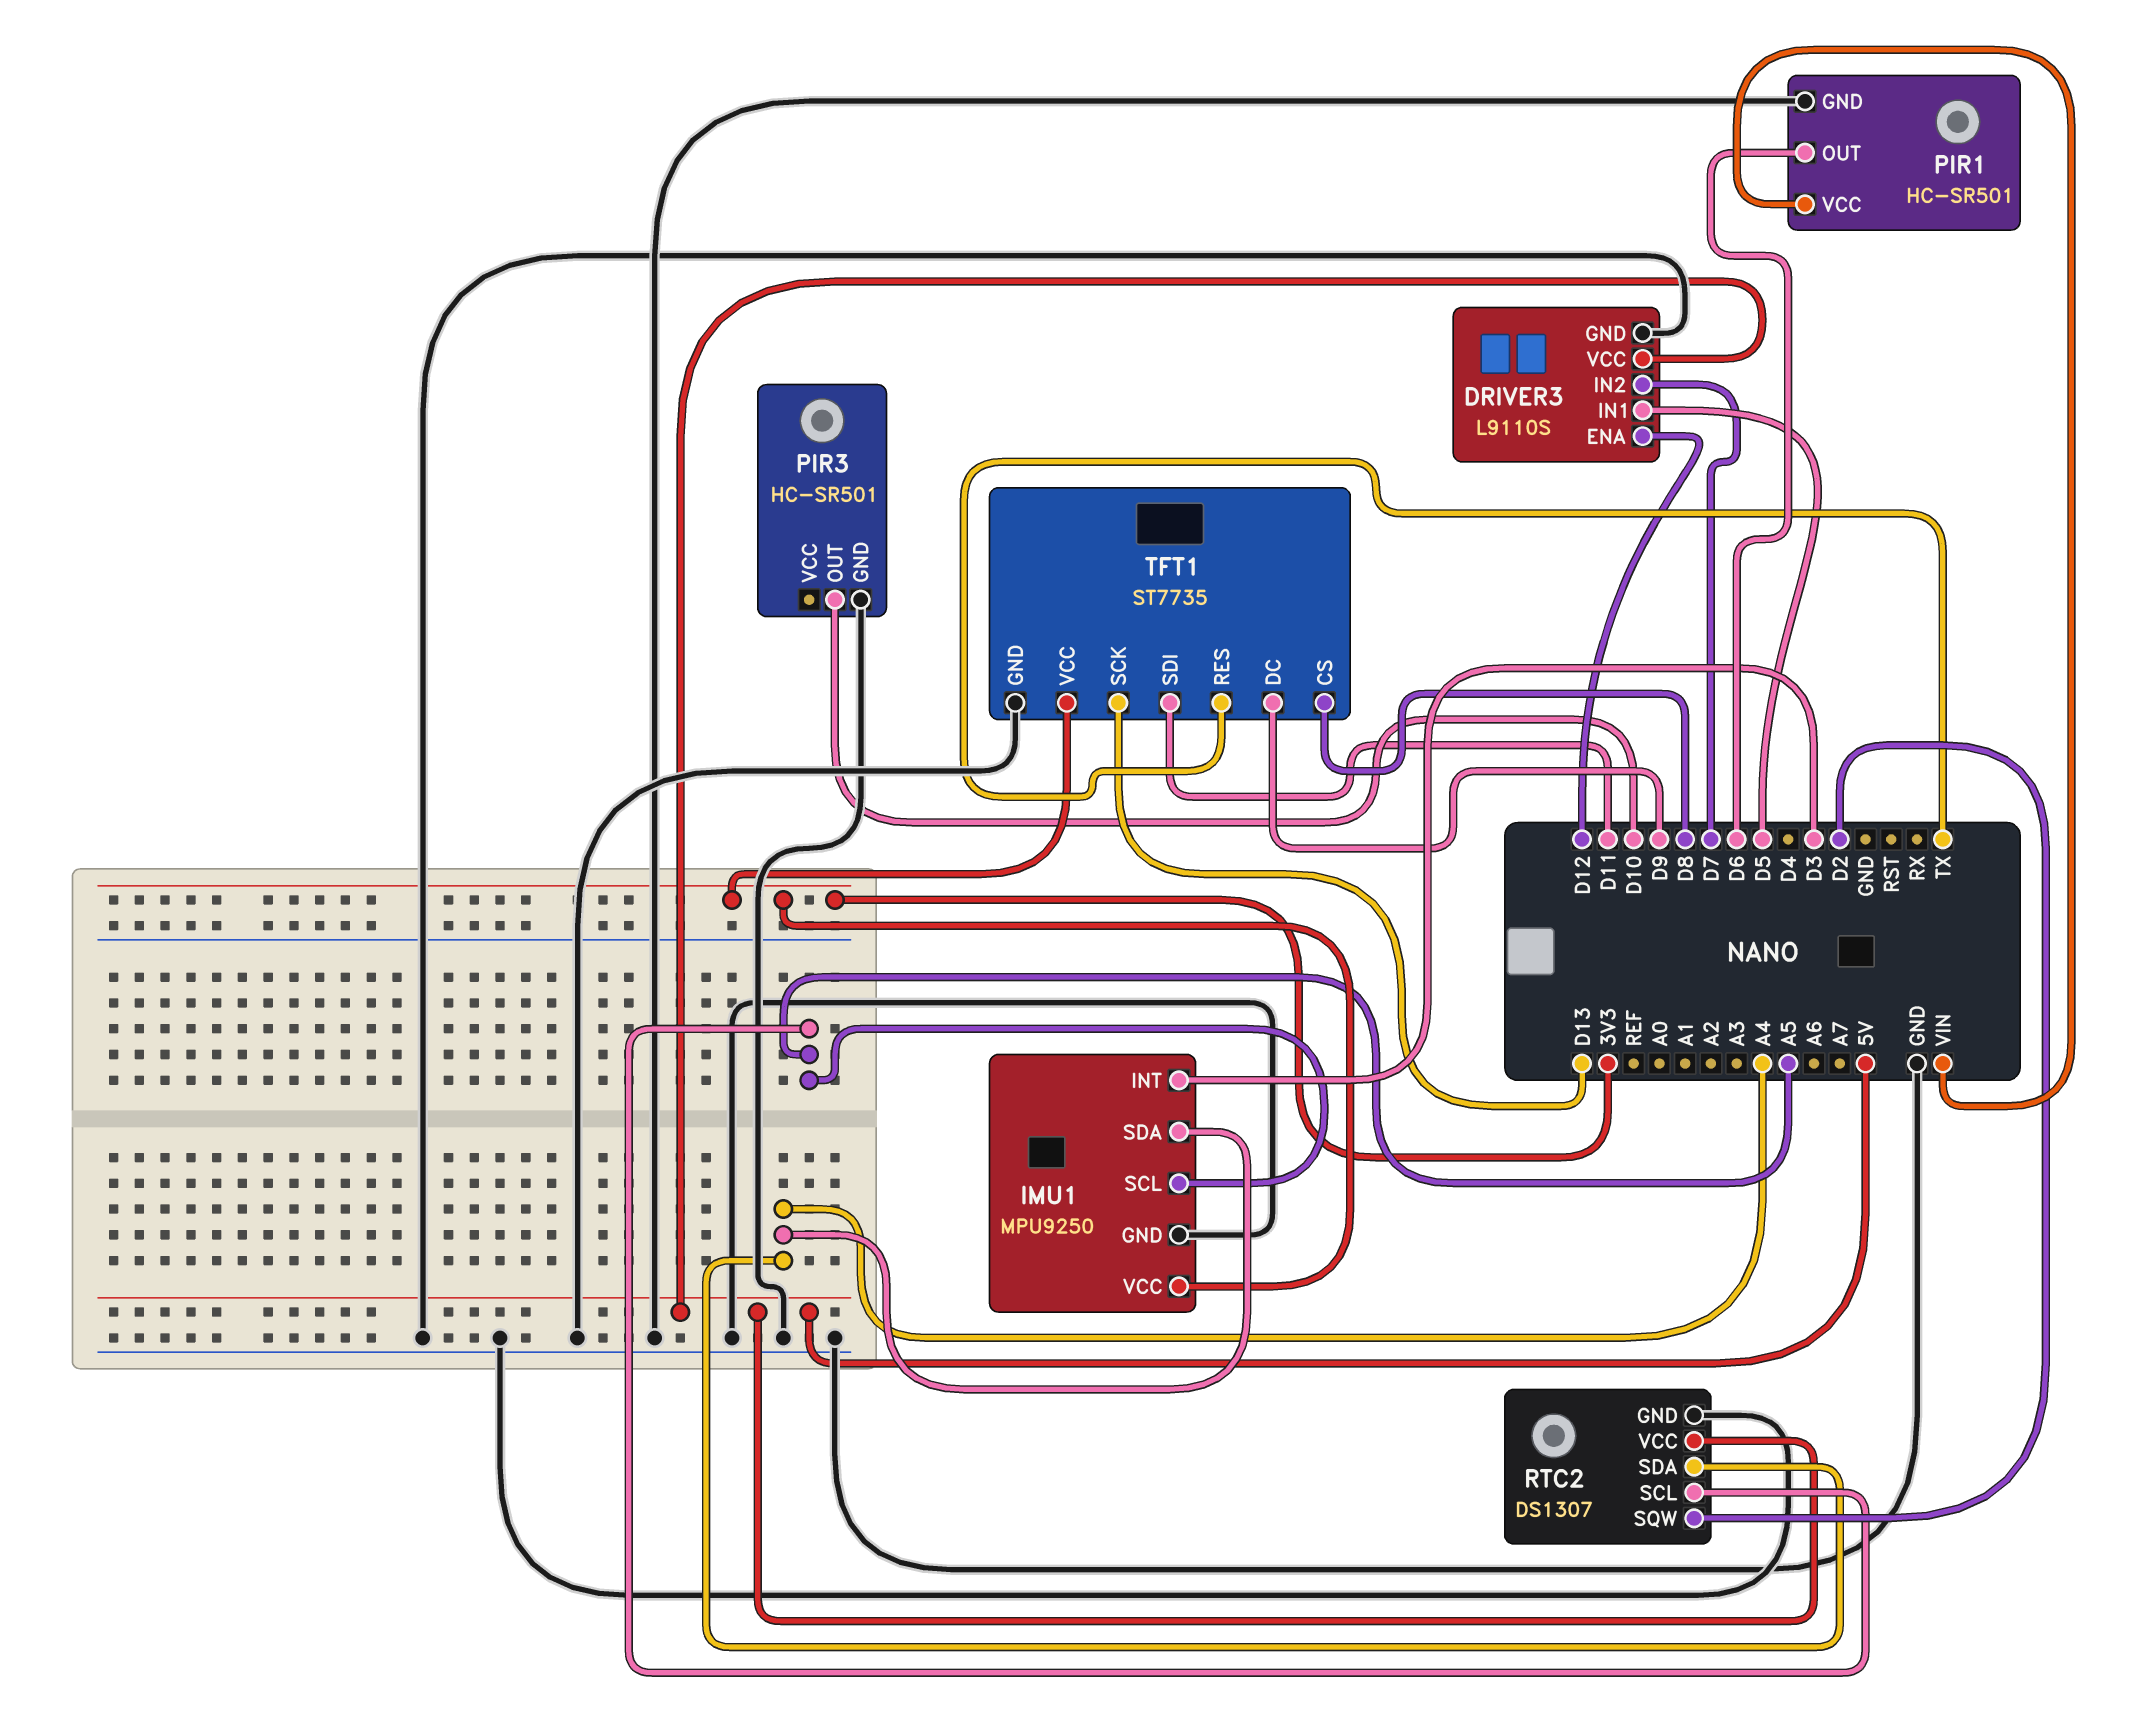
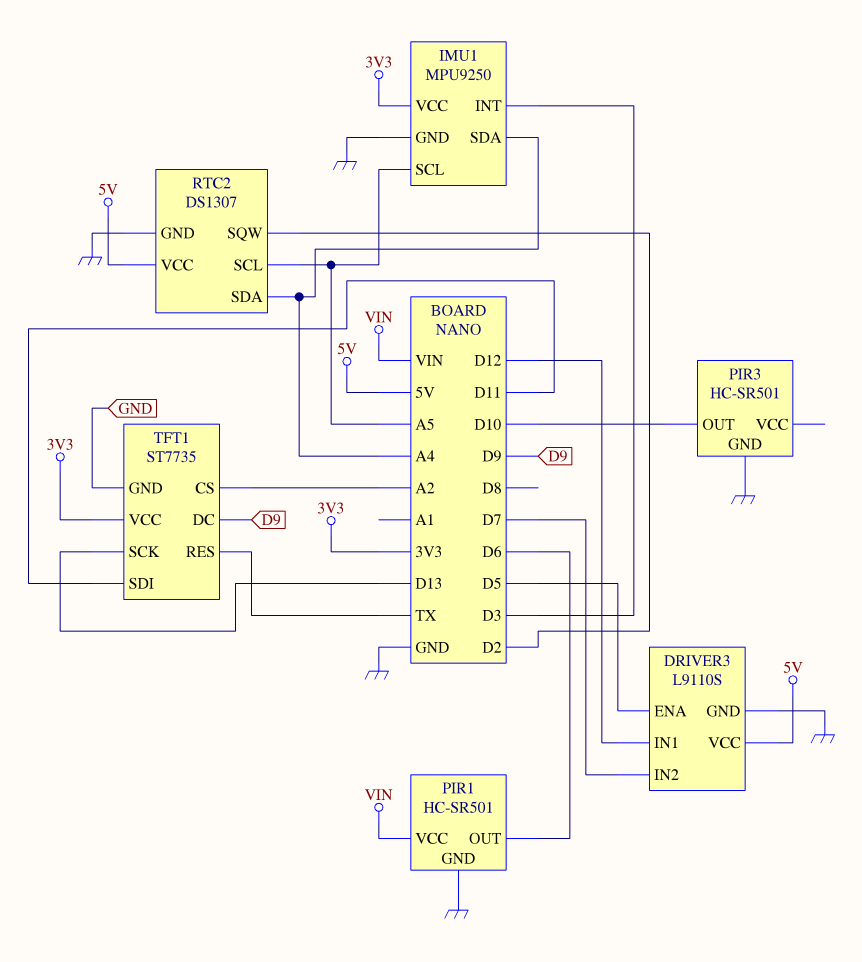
DRIVER3 pin ENA: D12 -> D5
DRIVER3 pin IN1: D5 -> D12
TFT1 pin CS: D8 -> A2

